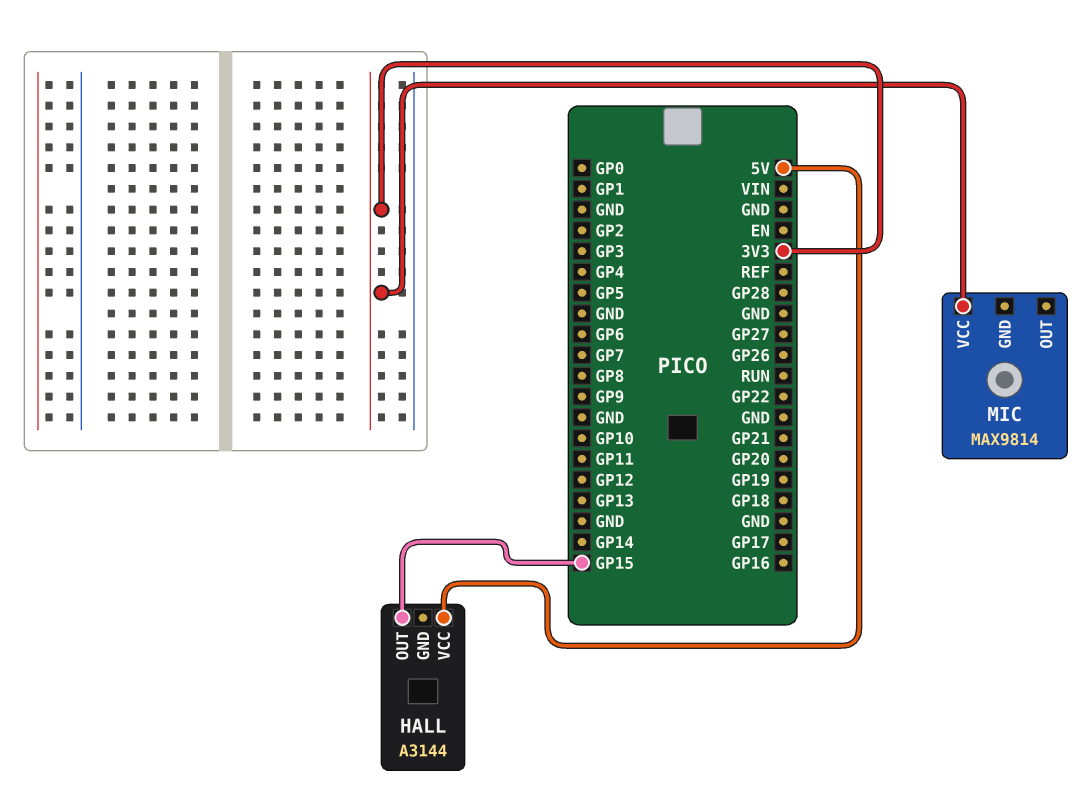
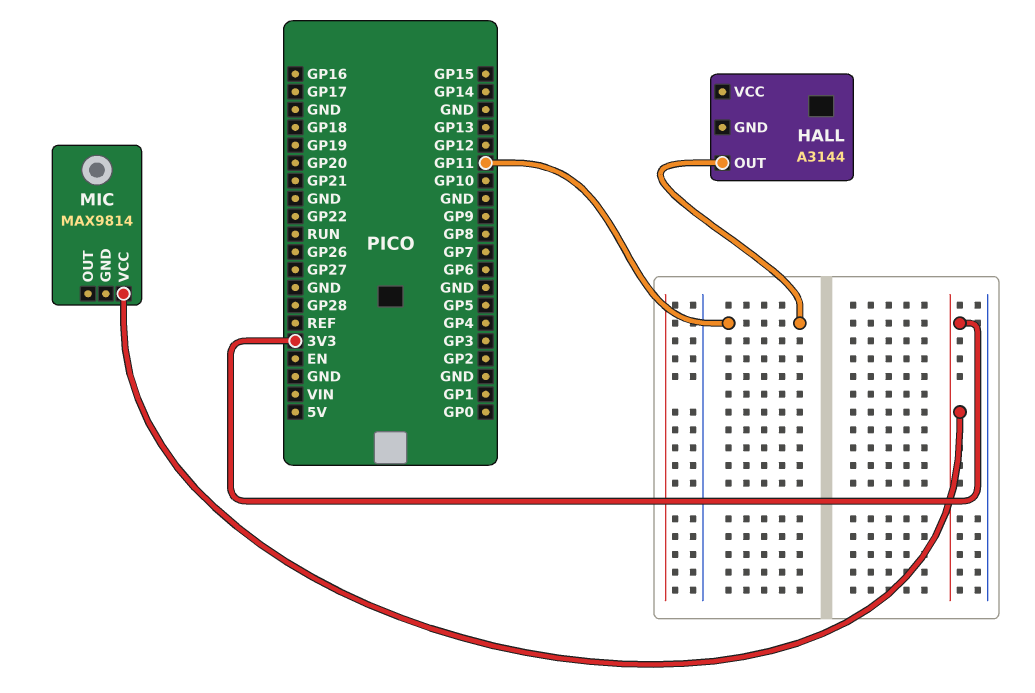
HALL pin OUT: GP15 -> GP11
HALL pin VCC: 5V -> none

